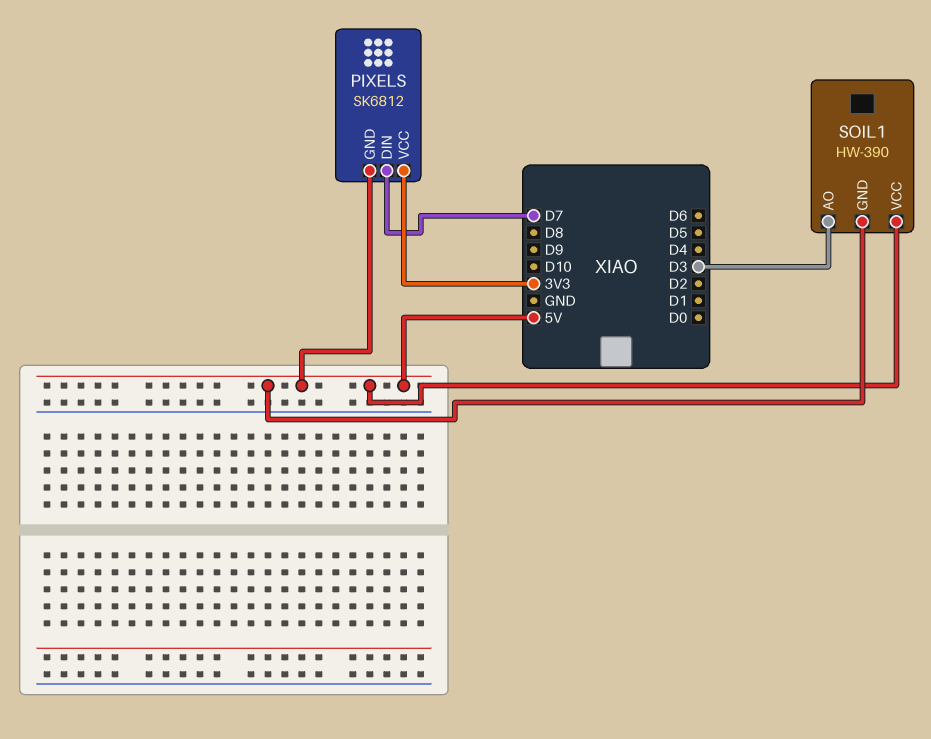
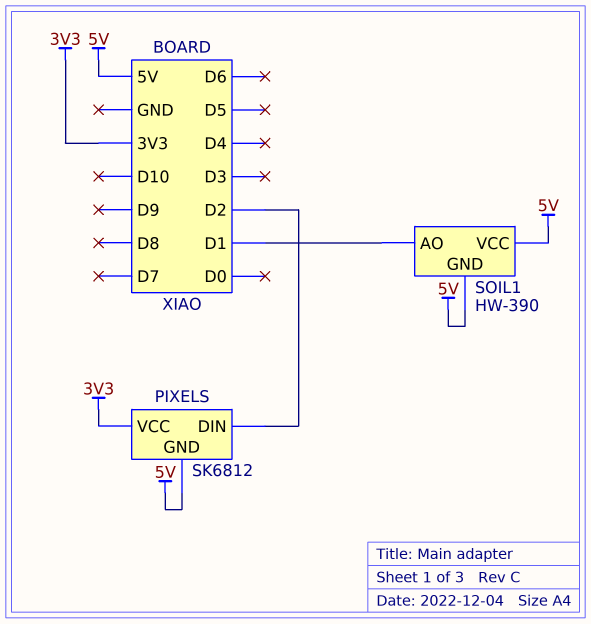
PIXELS pin DIN: D7 -> D2
SOIL1 pin AO: D3 -> D1

